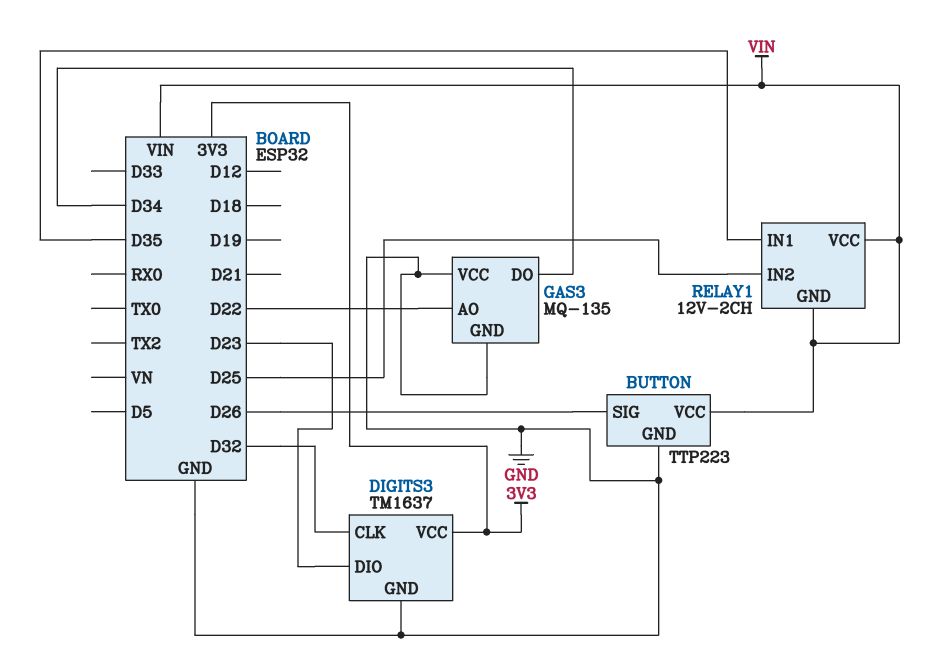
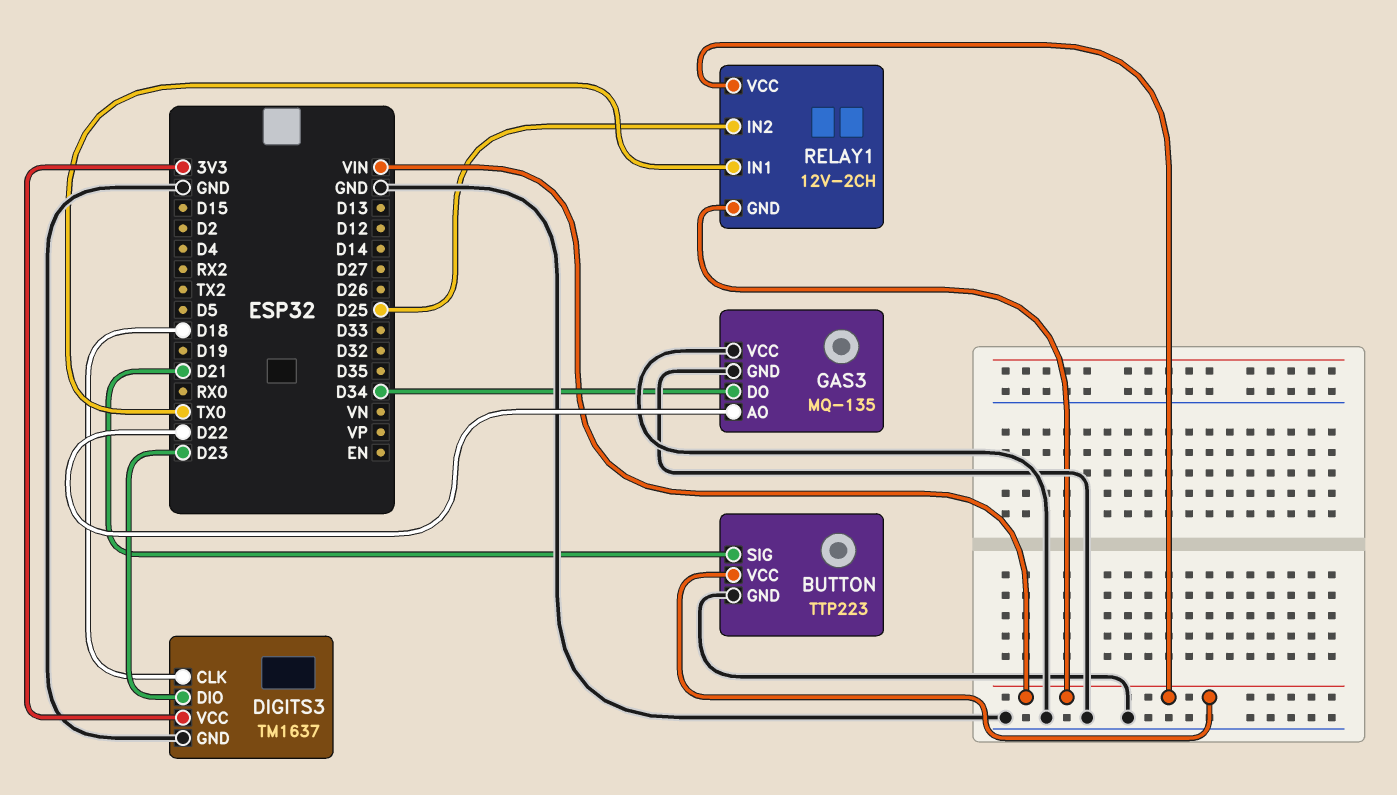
BUTTON pin SIG: D26 -> D21
DIGITS3 pin CLK: D32 -> D18
RELAY1 pin IN1: D35 -> TX0

